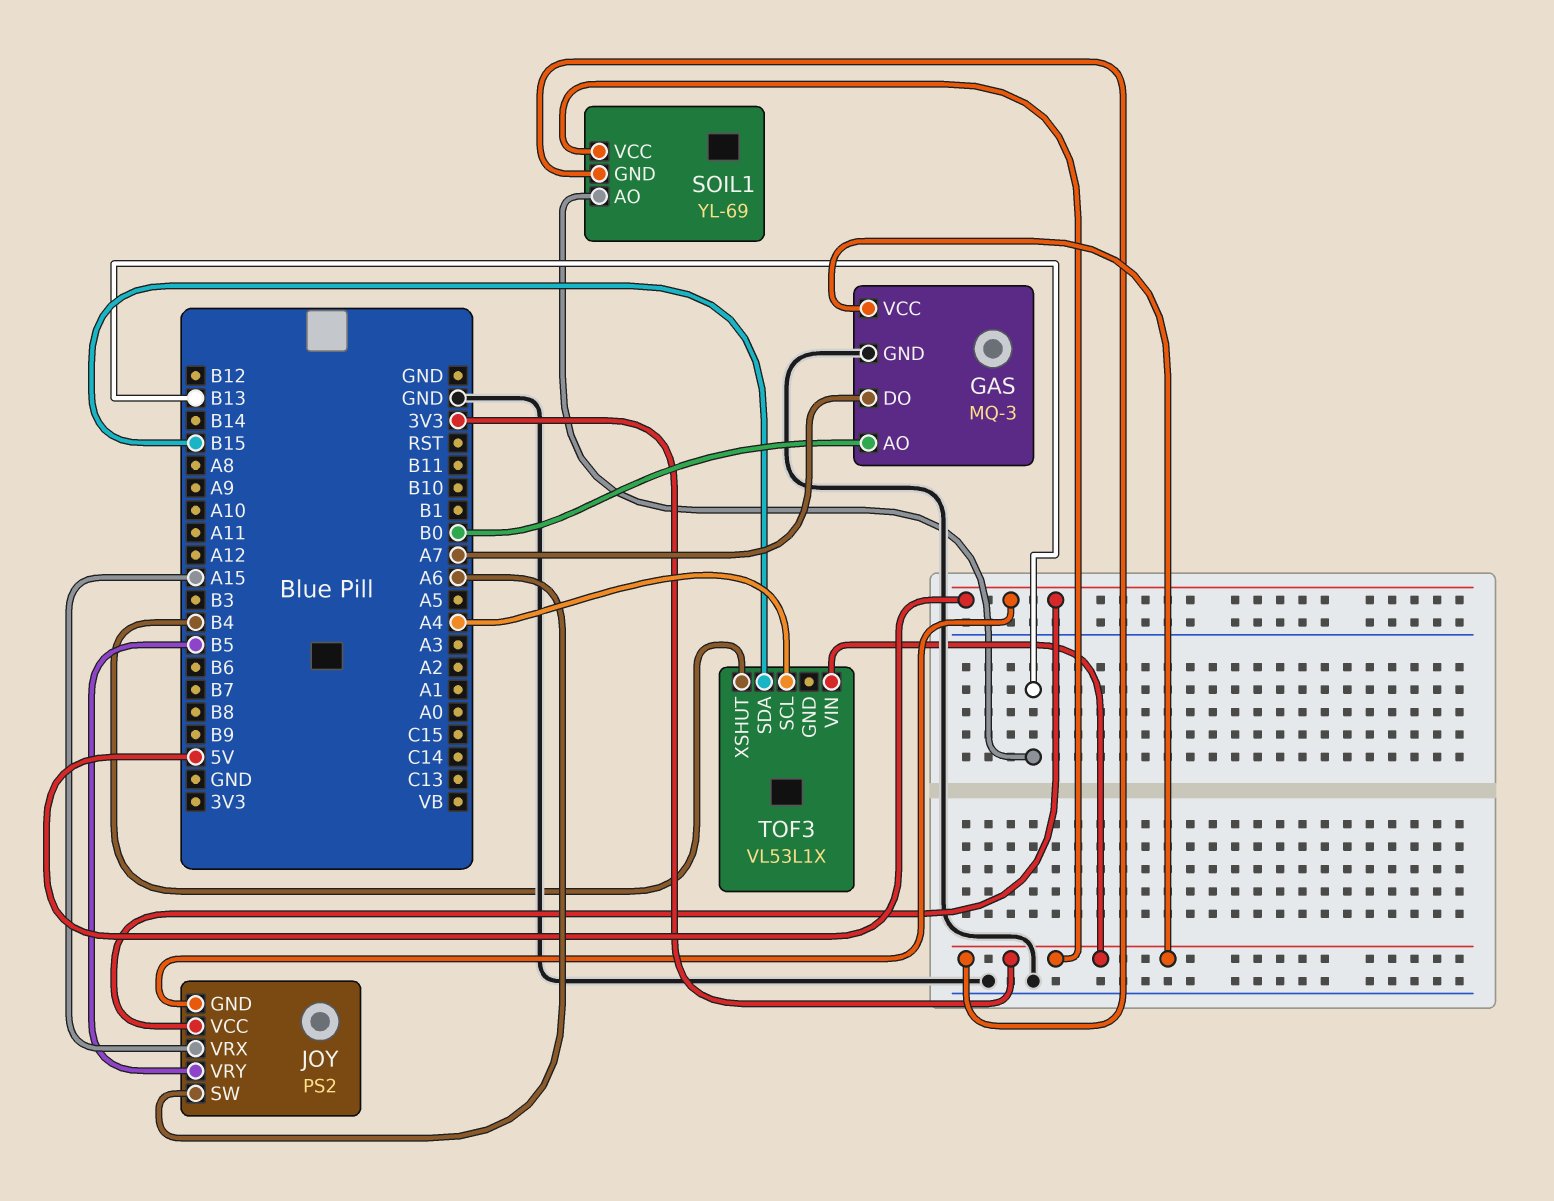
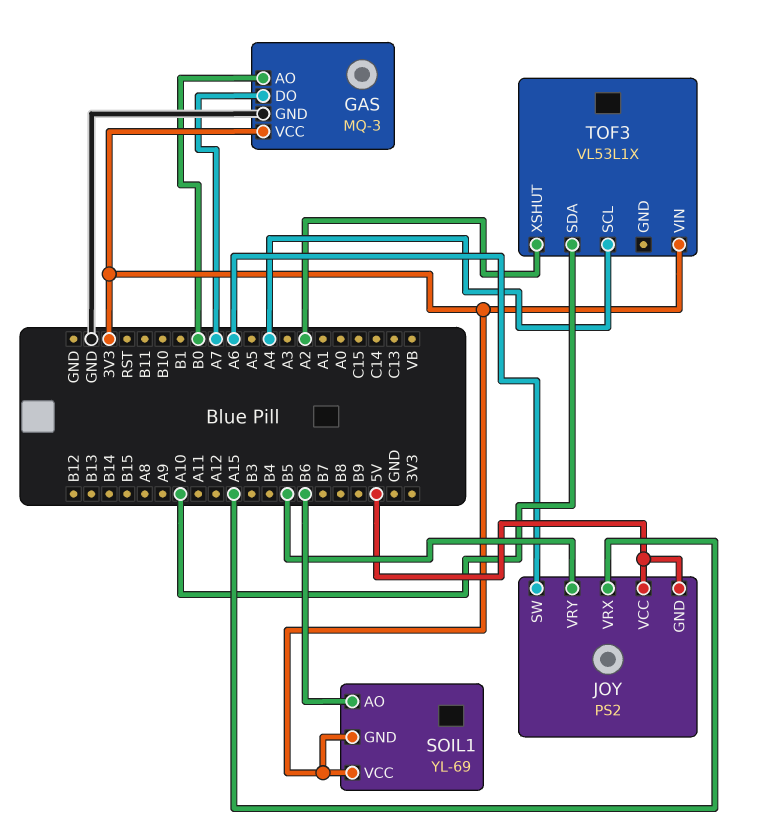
SOIL1 pin AO: B13 -> B6
TOF3 pin SDA: B15 -> A10
TOF3 pin XSHUT: B4 -> A2

